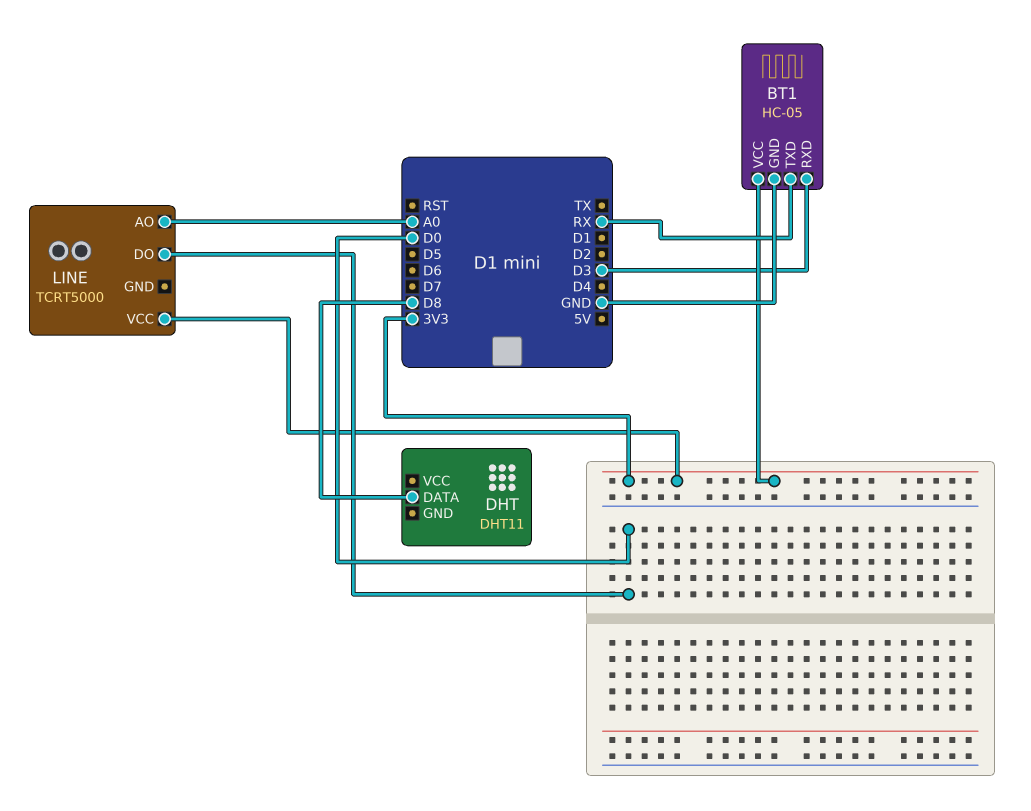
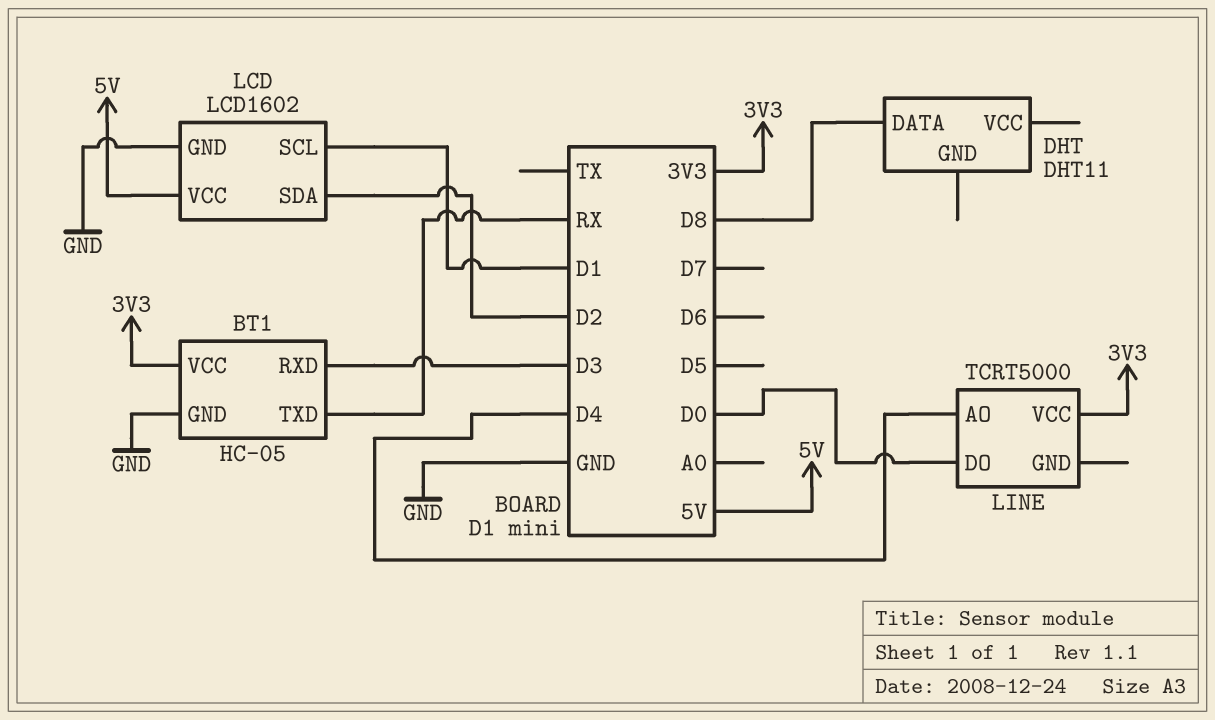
LCD: none -> LCD1602
LCD pin GND: none -> GND
LCD pin SCL: none -> D1
LCD pin SDA: none -> D2
LCD pin VCC: none -> 5V
LINE pin AO: A0 -> D4

